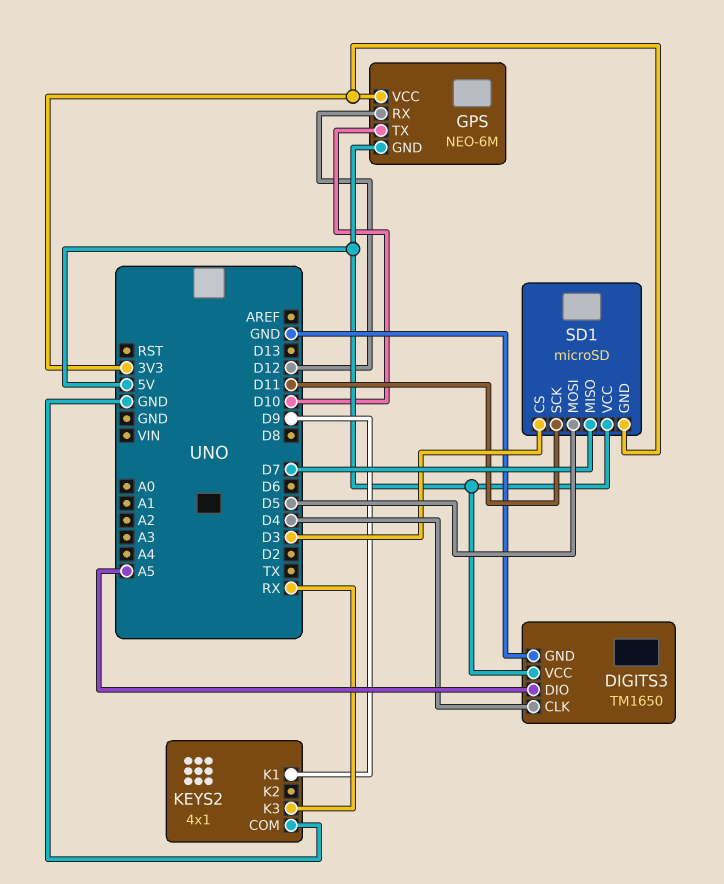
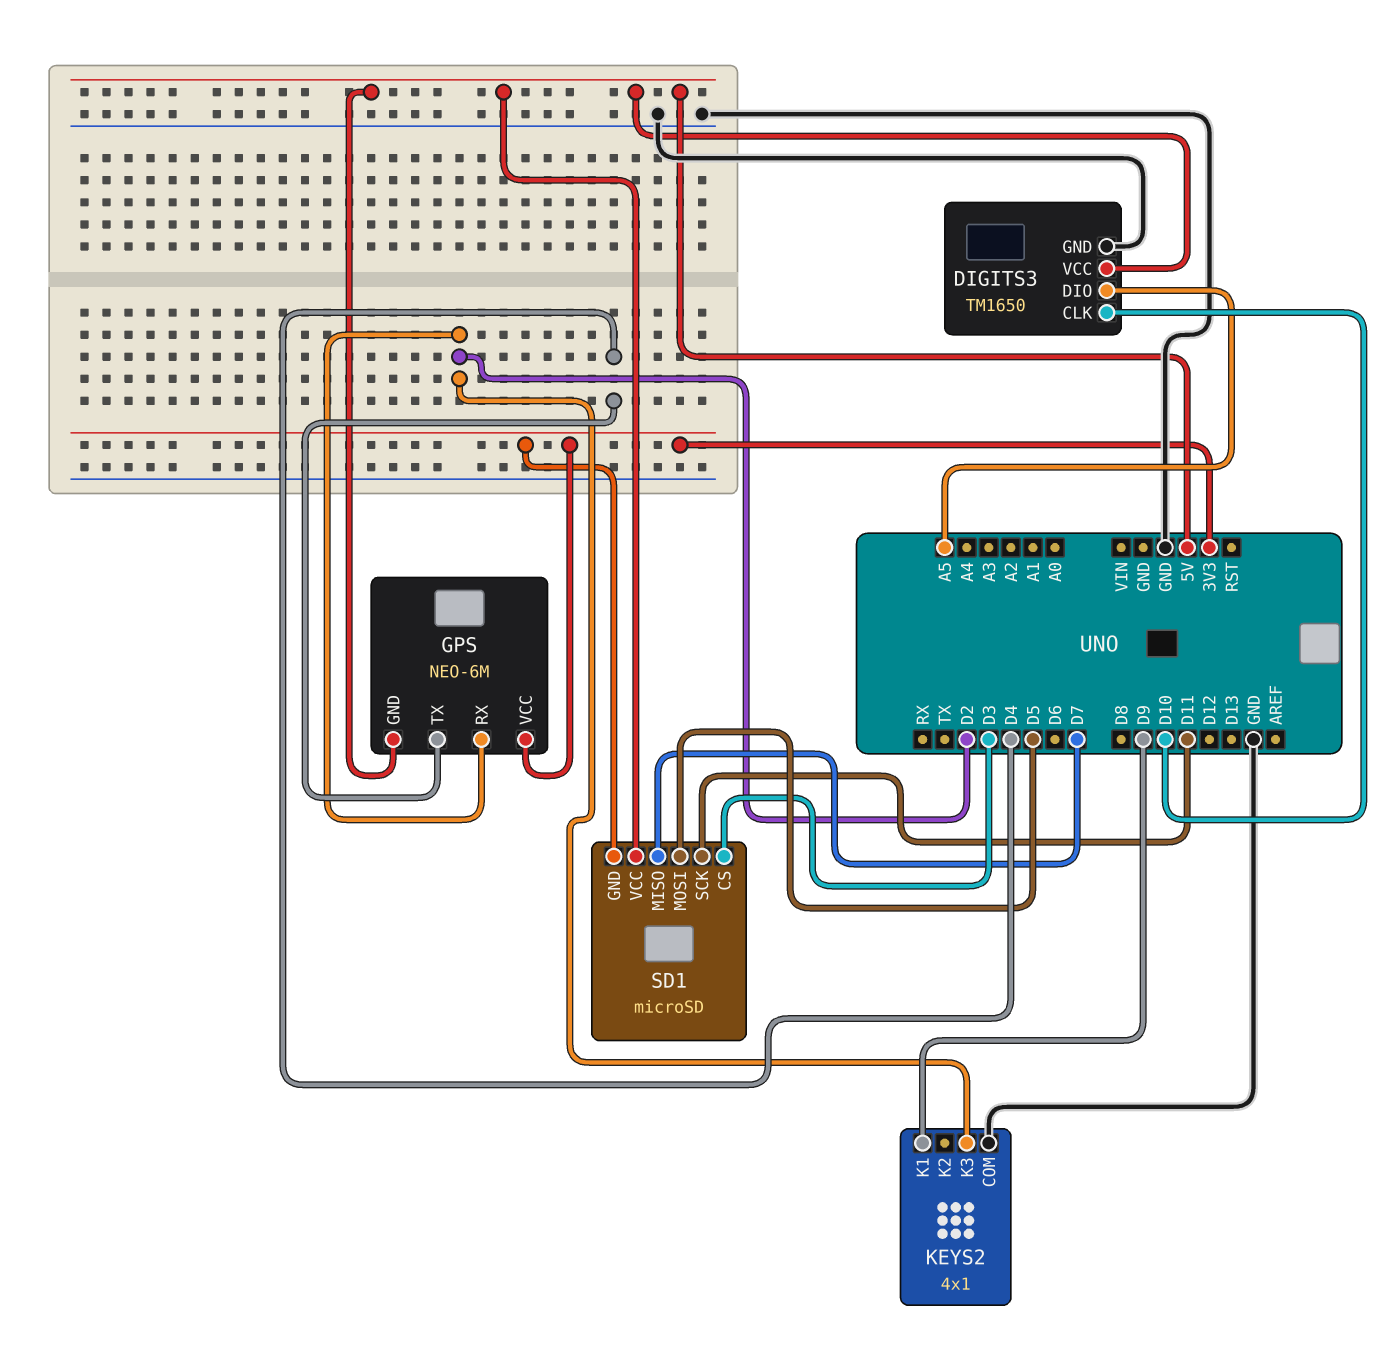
DIGITS3 pin CLK: D4 -> D10
GPS pin RX: D12 -> D2
GPS pin TX: D10 -> D4
KEYS2 pin K3: RX -> D2

